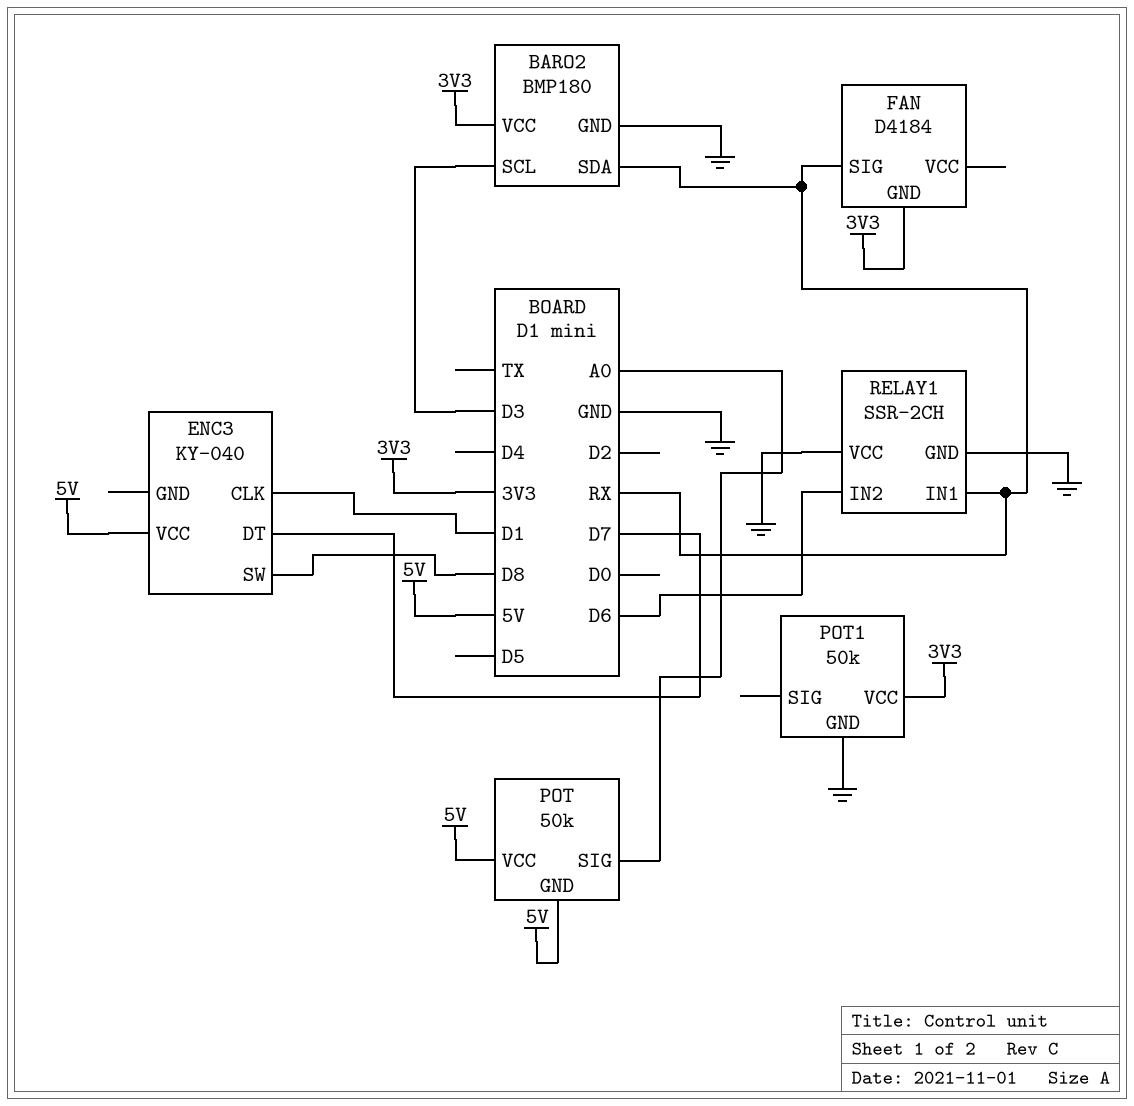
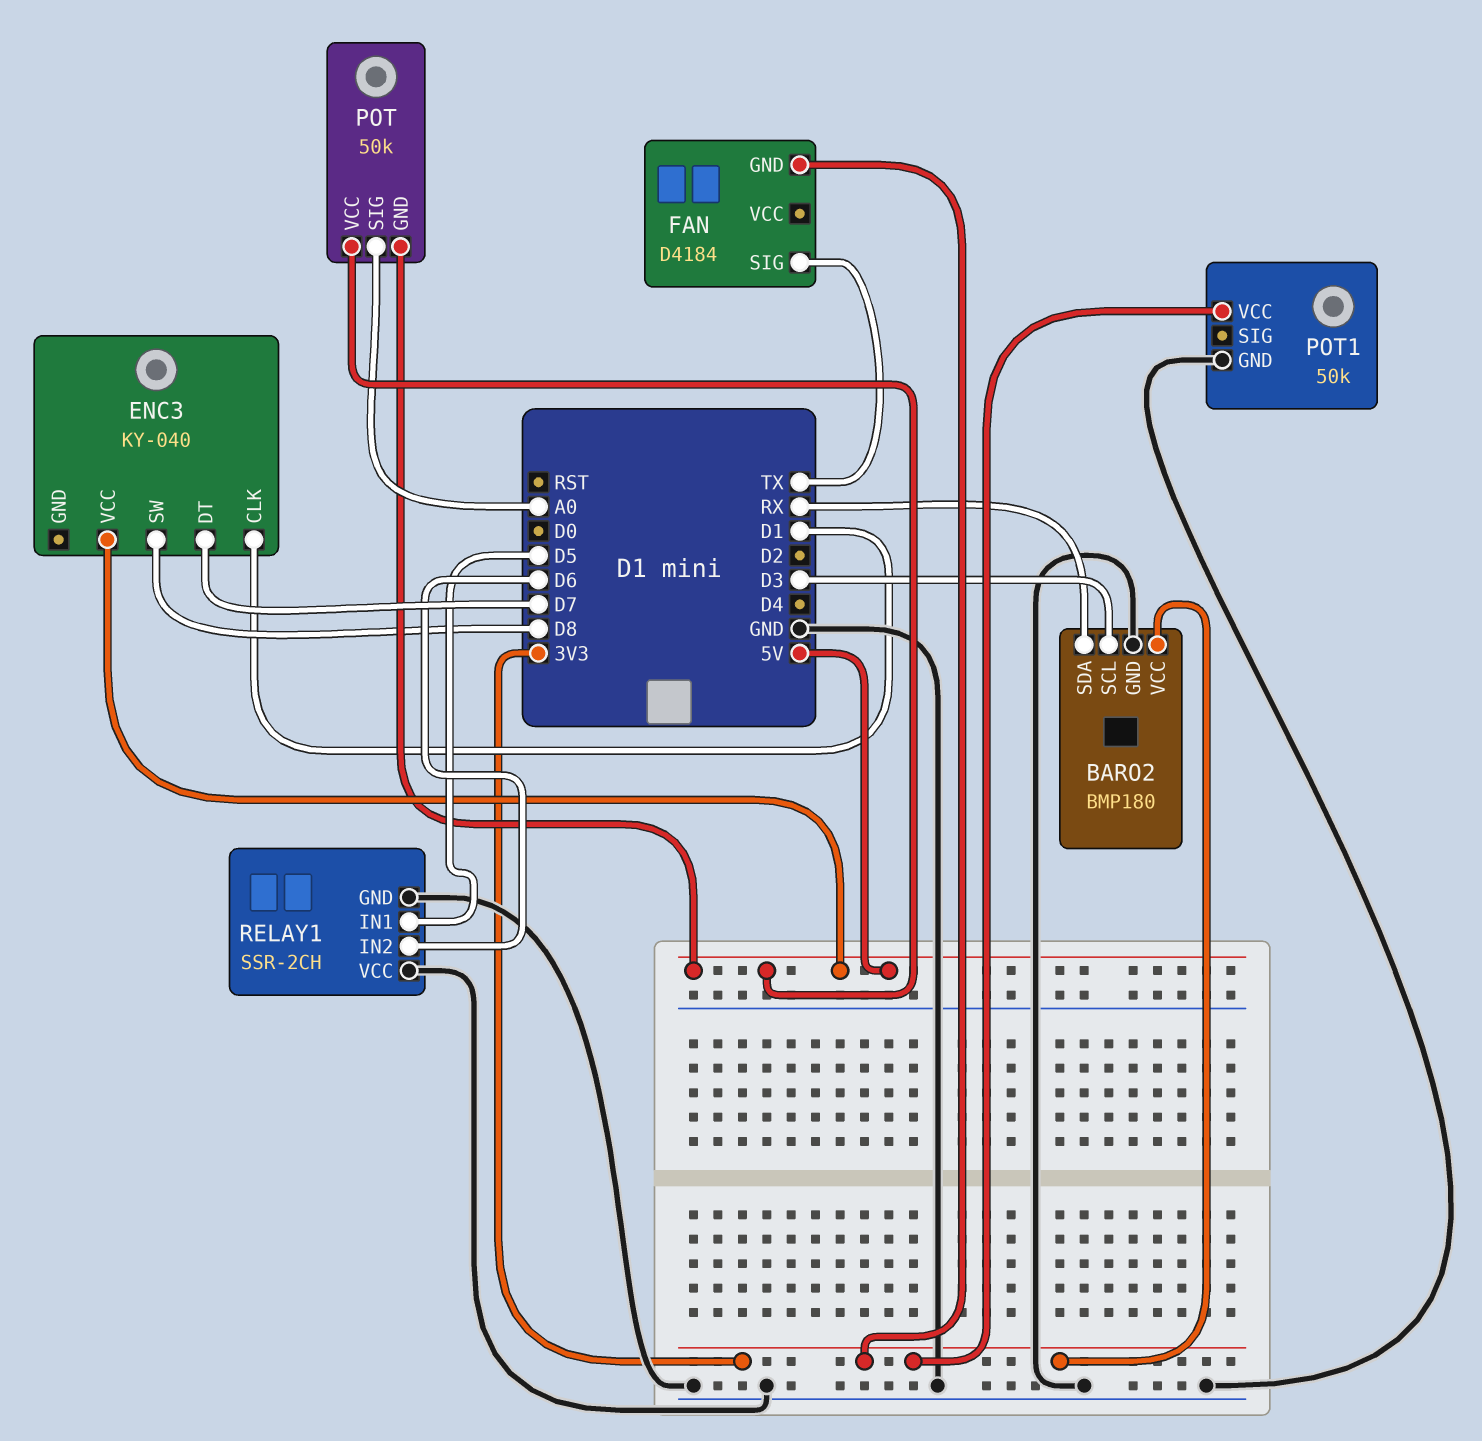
FAN pin SIG: RX -> TX
RELAY1 pin IN1: RX -> D5

